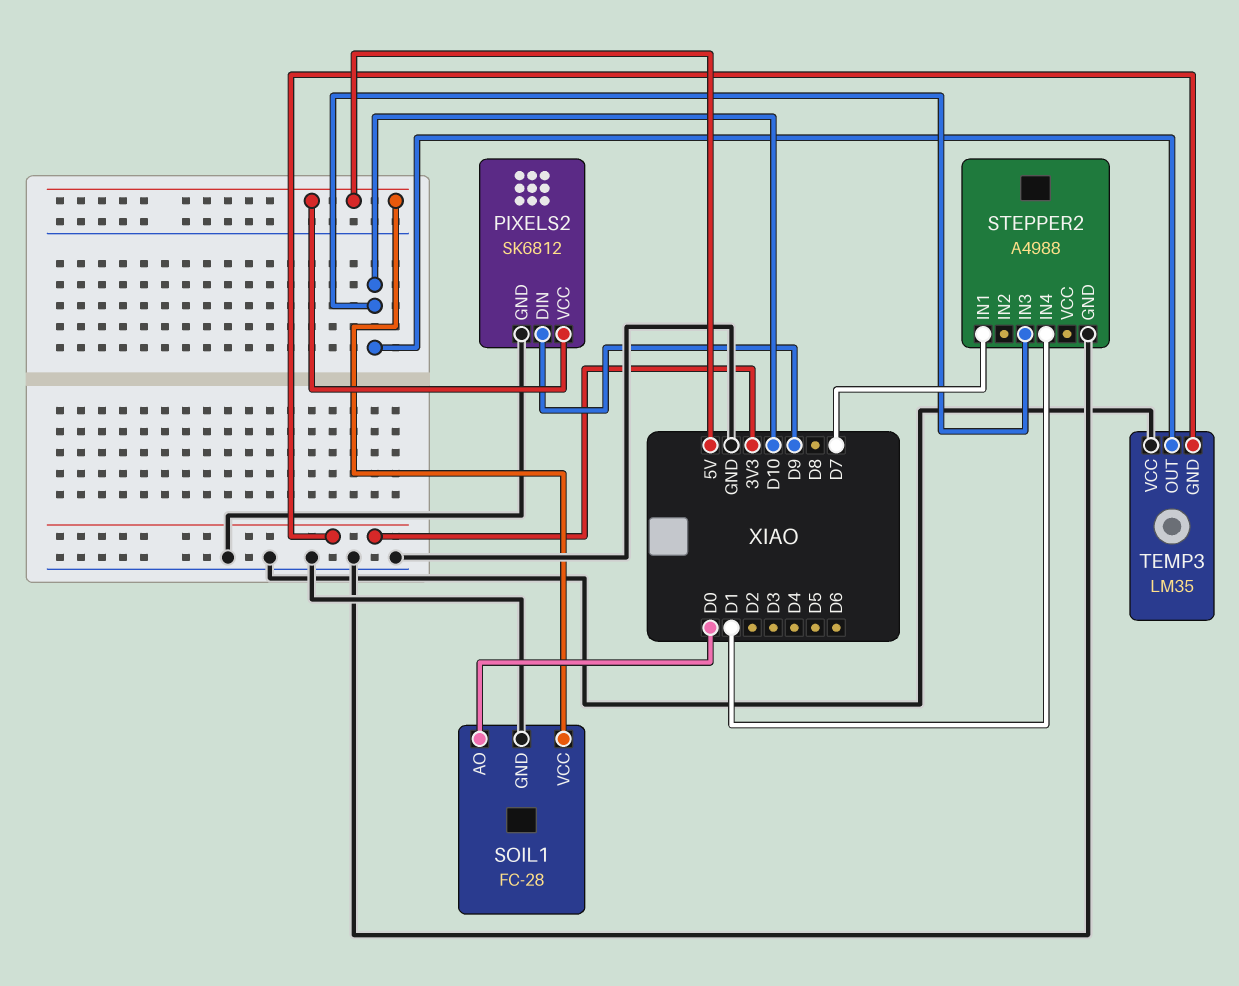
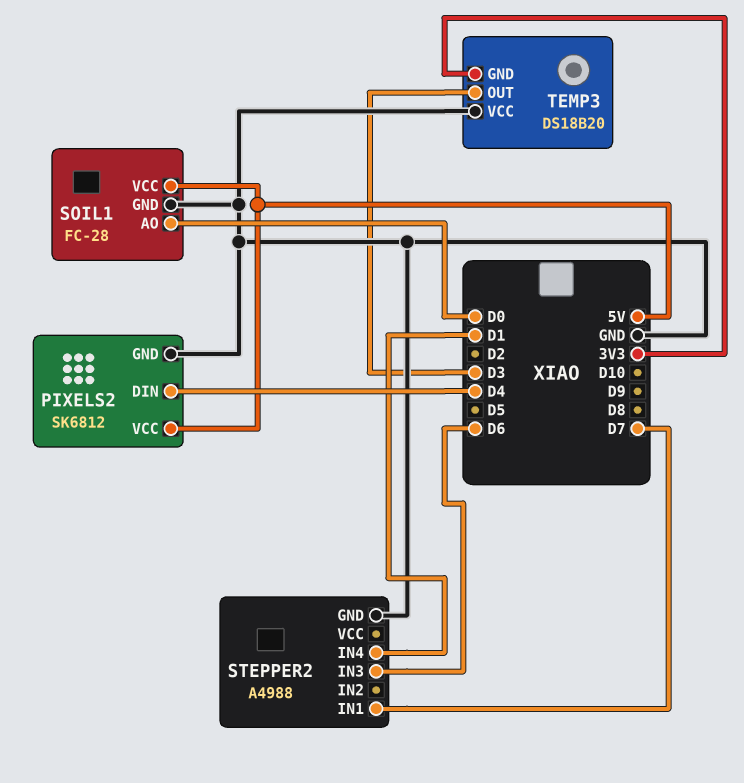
PIXELS2 pin DIN: D9 -> D4
STEPPER2 pin IN3: D10 -> D6
TEMP3: LM35 -> DS18B20
TEMP3 pin OUT: D10 -> D3

